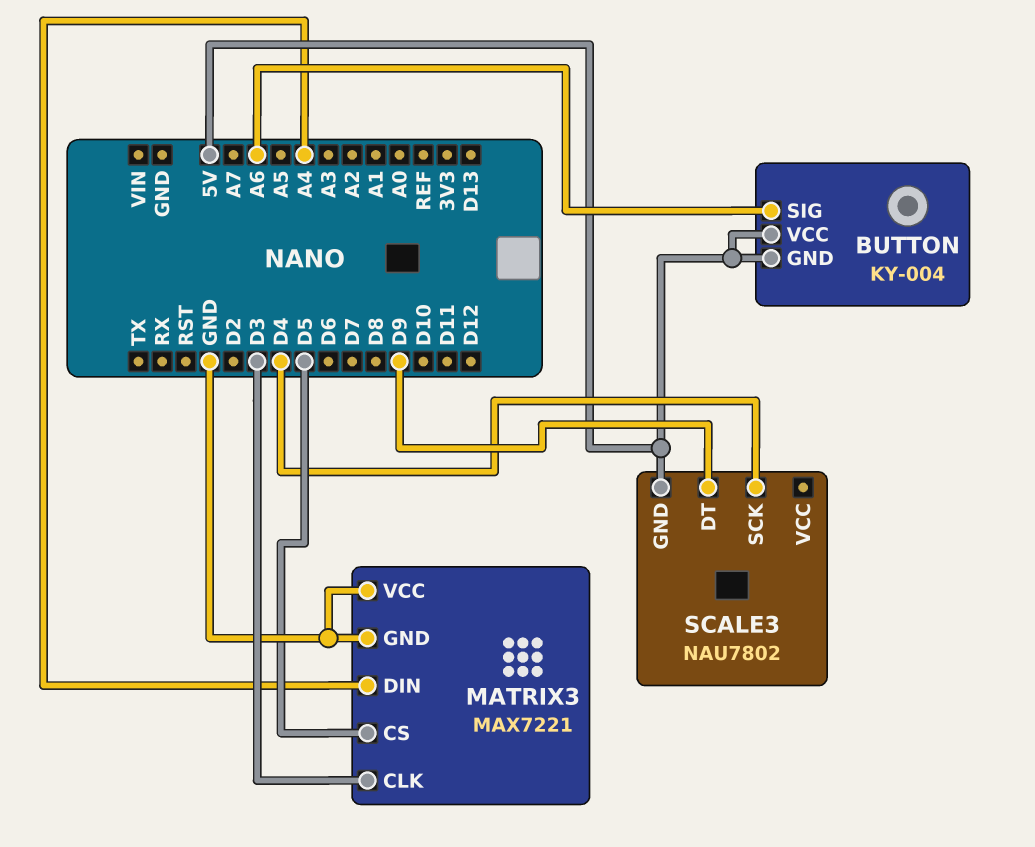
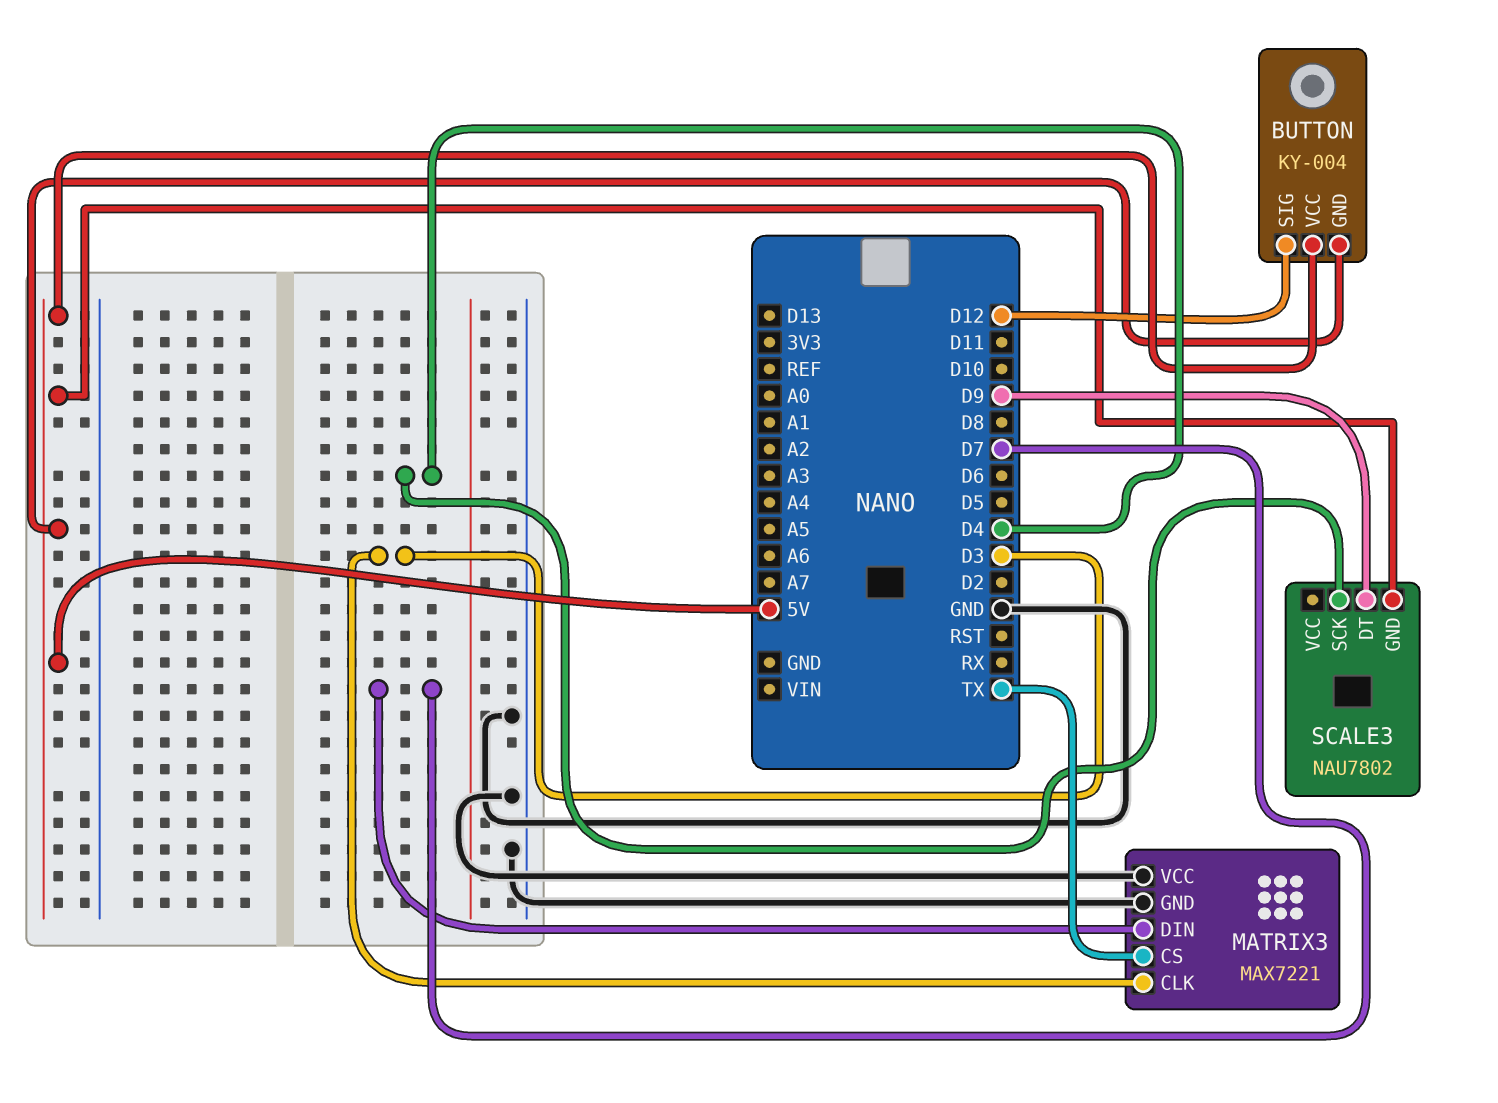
BUTTON pin SIG: A6 -> D12
MATRIX3 pin CS: D5 -> TX
MATRIX3 pin DIN: A4 -> D7

